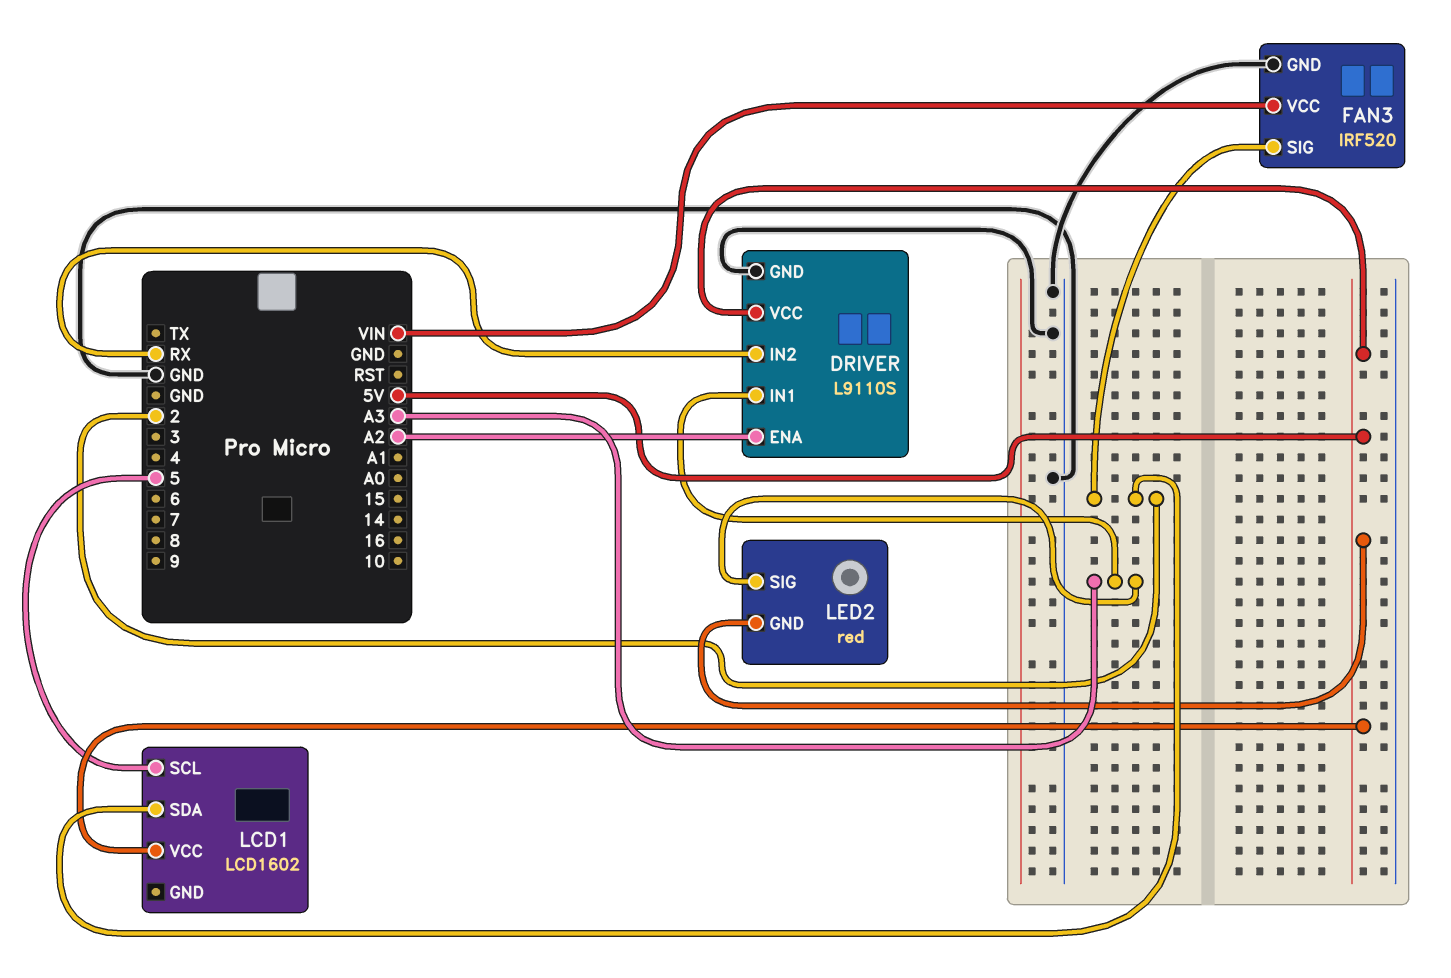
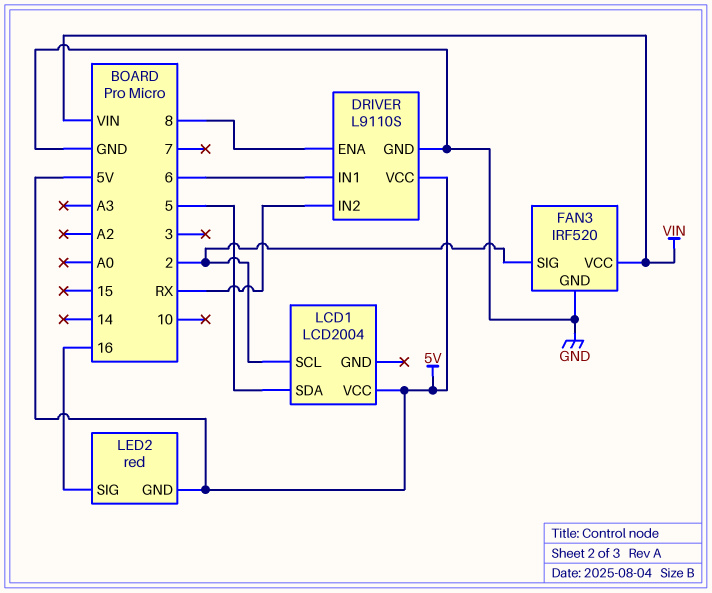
DRIVER pin ENA: A2 -> 8
DRIVER pin IN1: A3 -> 6
LCD1: LCD1602 -> LCD2004
LCD1 pin SCL: 5 -> 2
LCD1 pin SDA: 2 -> 5
LED2 pin SIG: A3 -> 16

